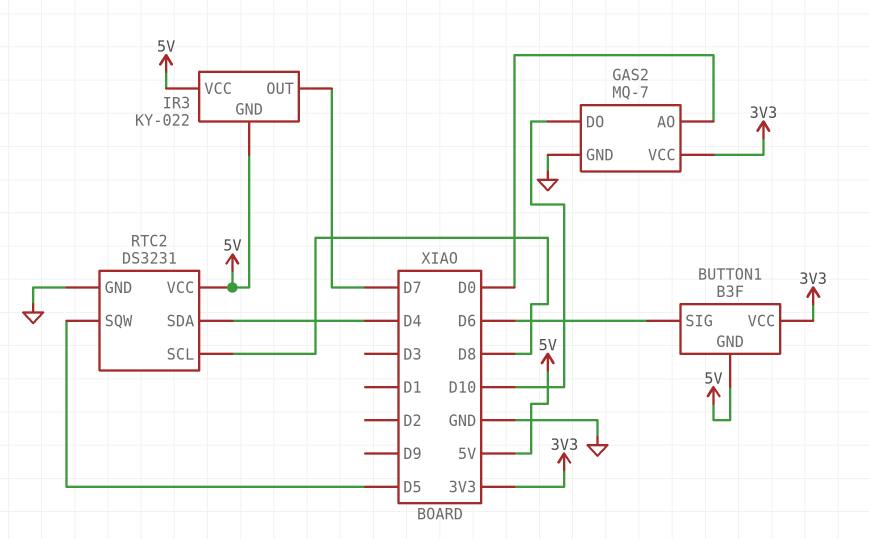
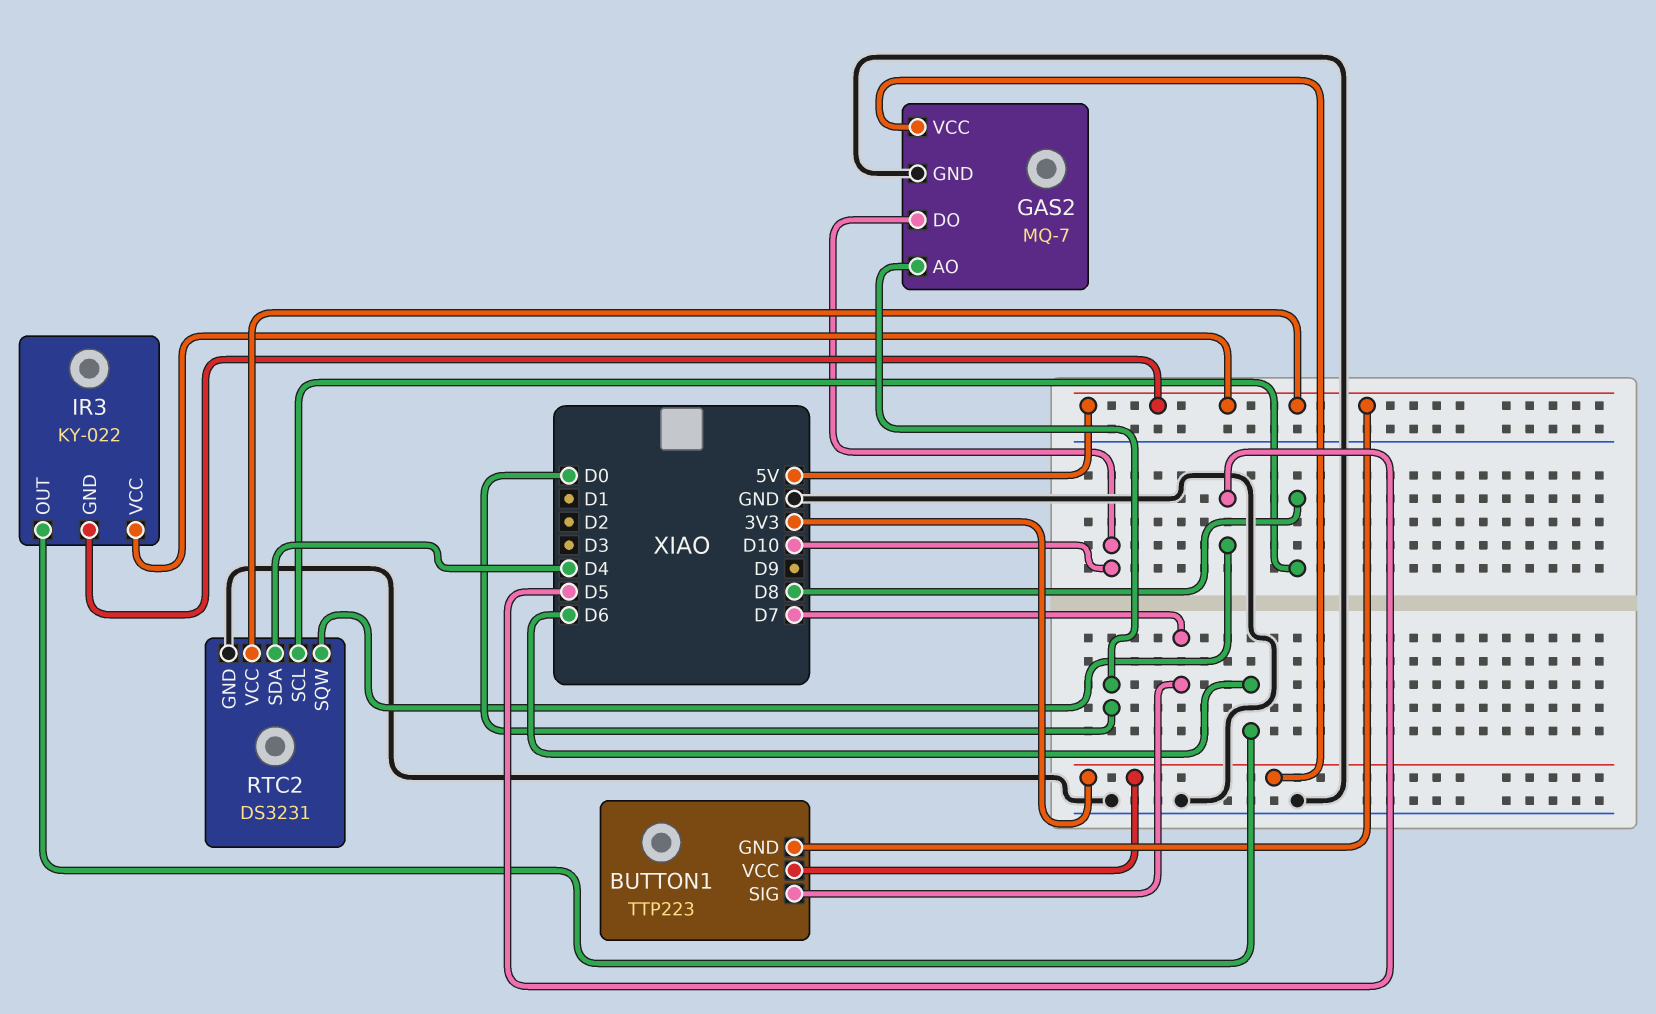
BUTTON1: B3F -> TTP223
BUTTON1 pin SIG: D6 -> D7
IR3 pin OUT: D7 -> D6

